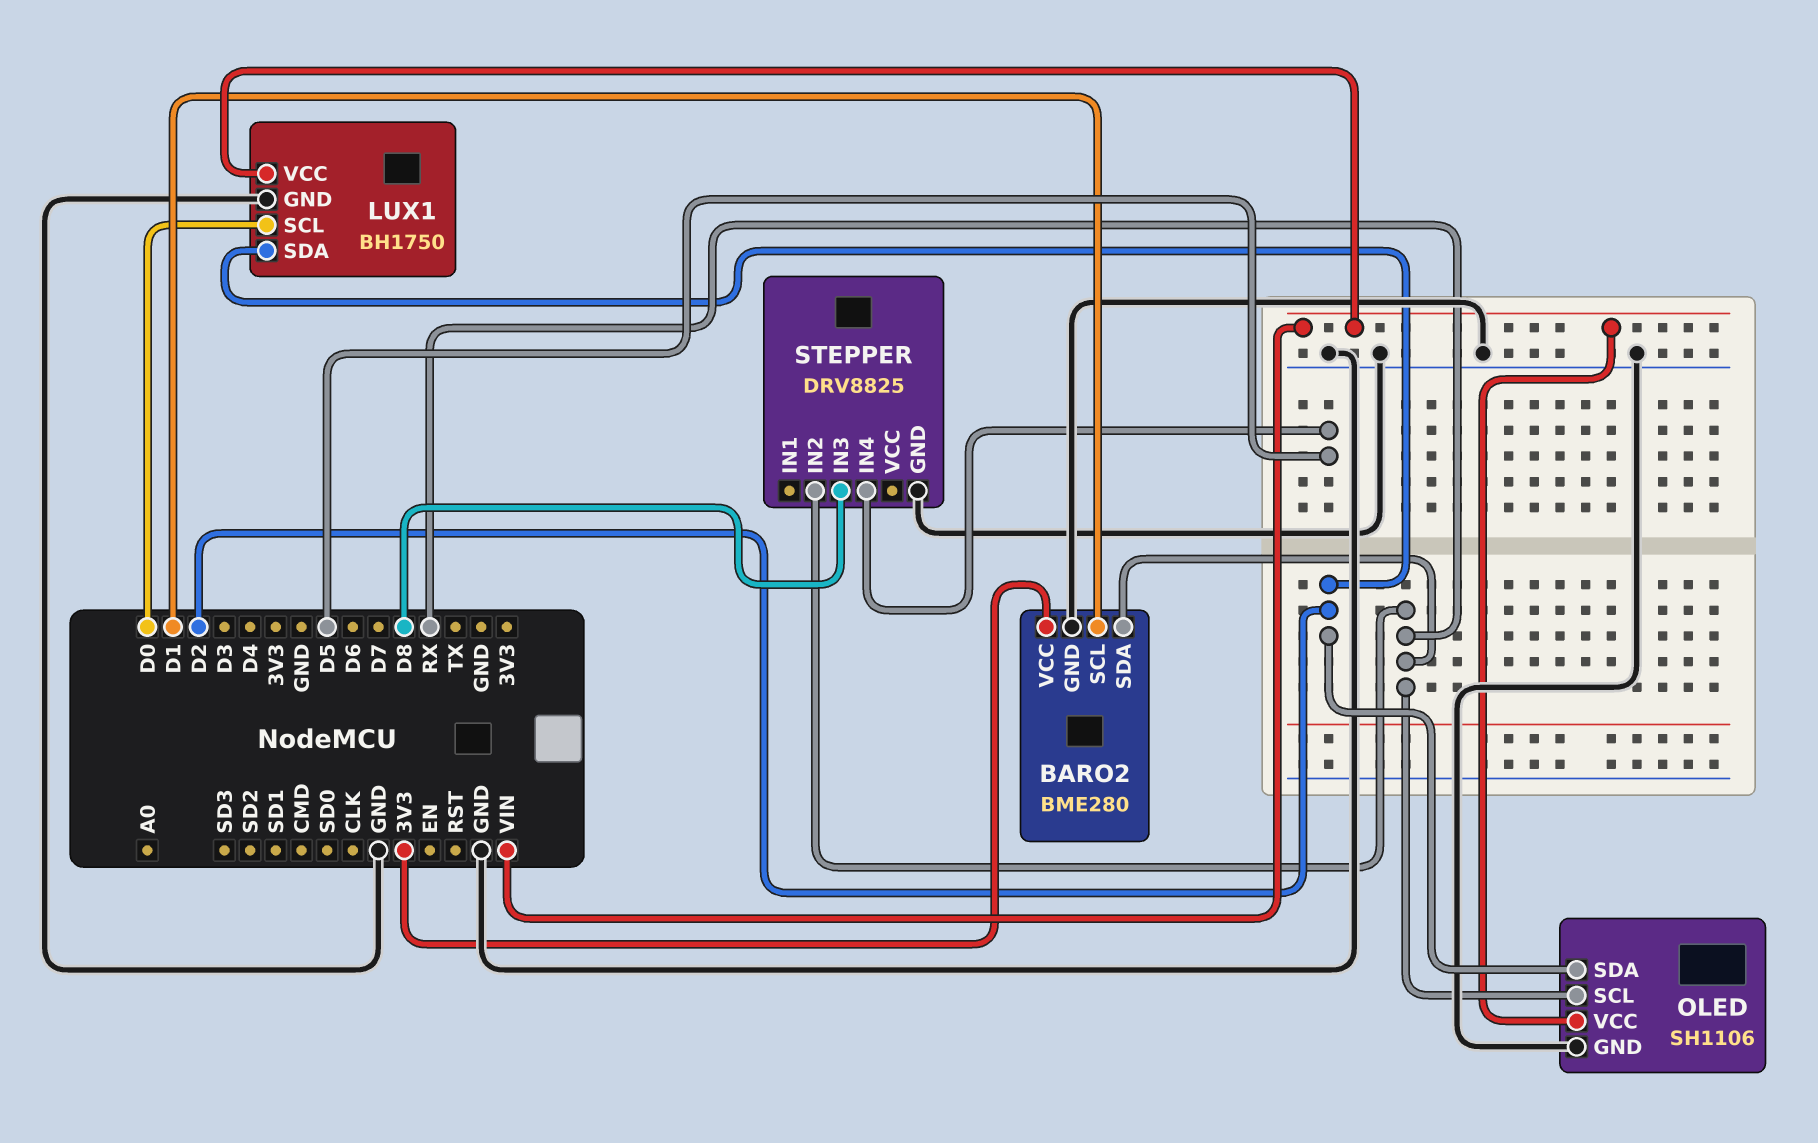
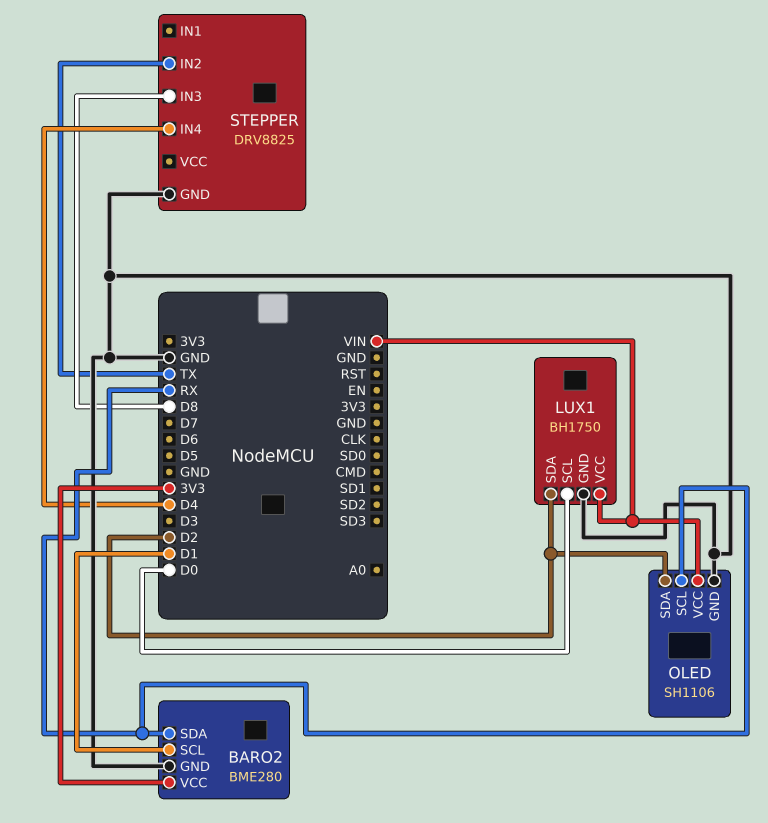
STEPPER pin IN2: RX -> TX
STEPPER pin IN4: D5 -> D4

